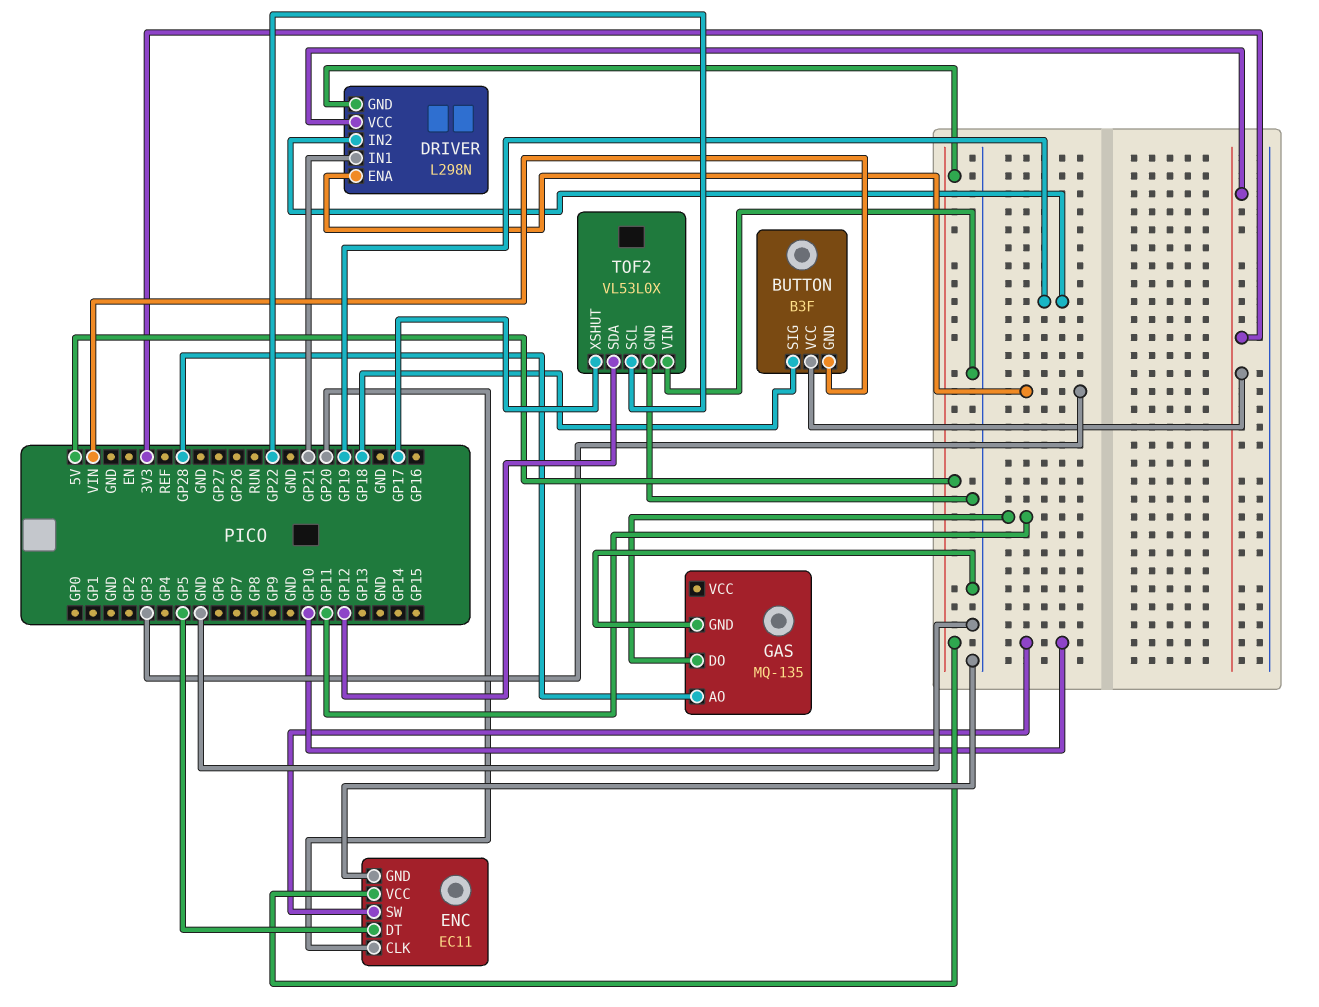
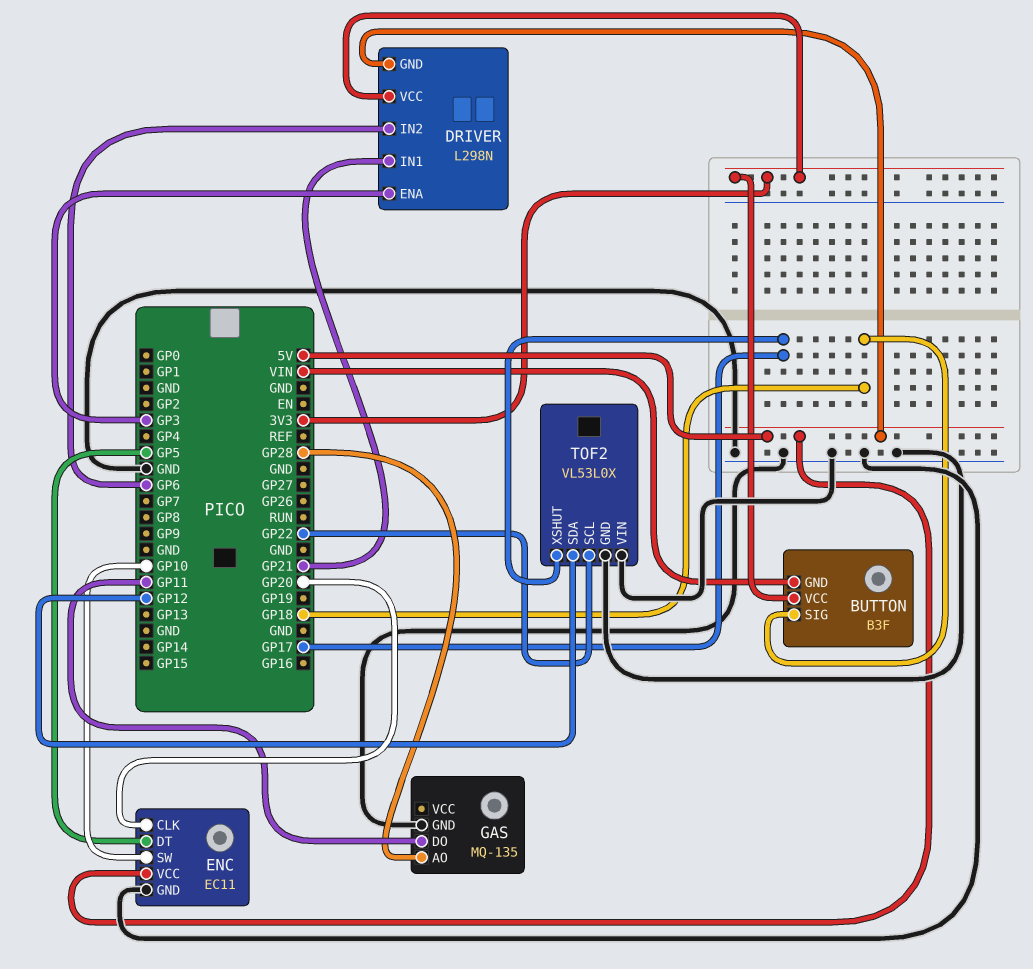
DRIVER pin IN2: GP19 -> GP6

